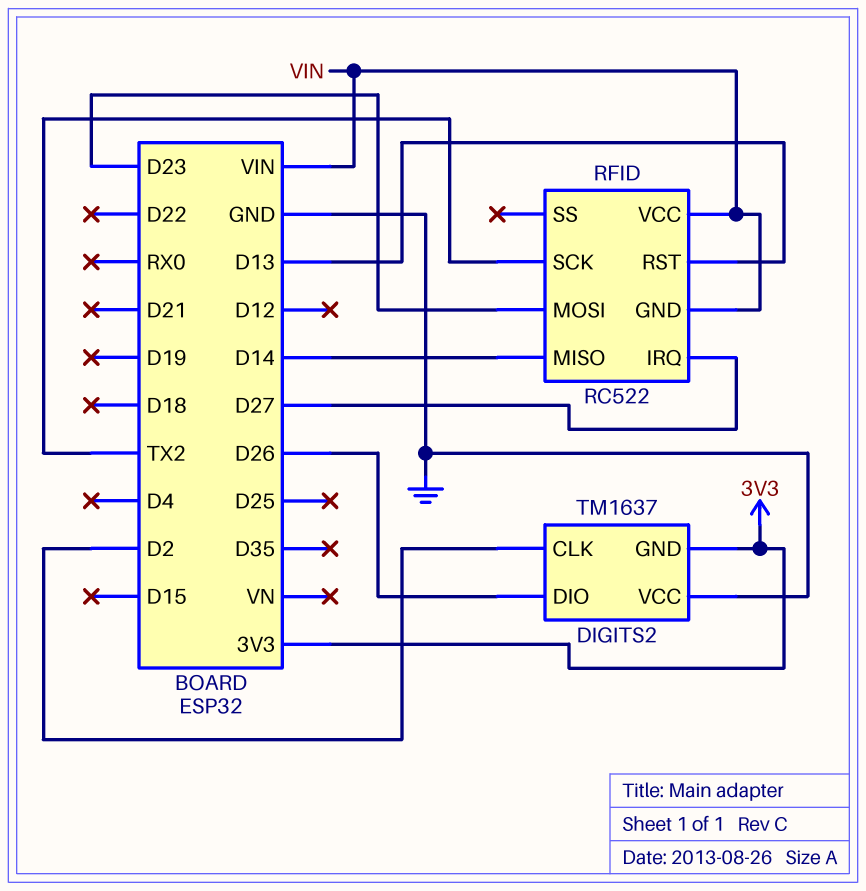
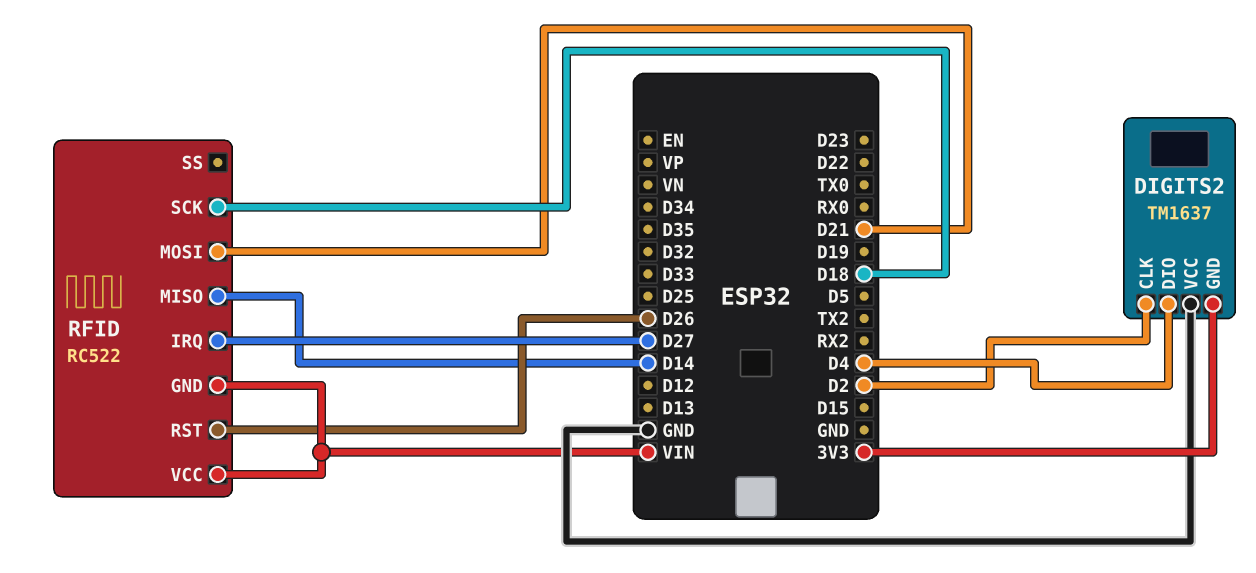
DIGITS2 pin DIO: D26 -> D4
RFID pin MOSI: D23 -> D21
RFID pin RST: D13 -> D26
RFID pin SCK: TX2 -> D18

